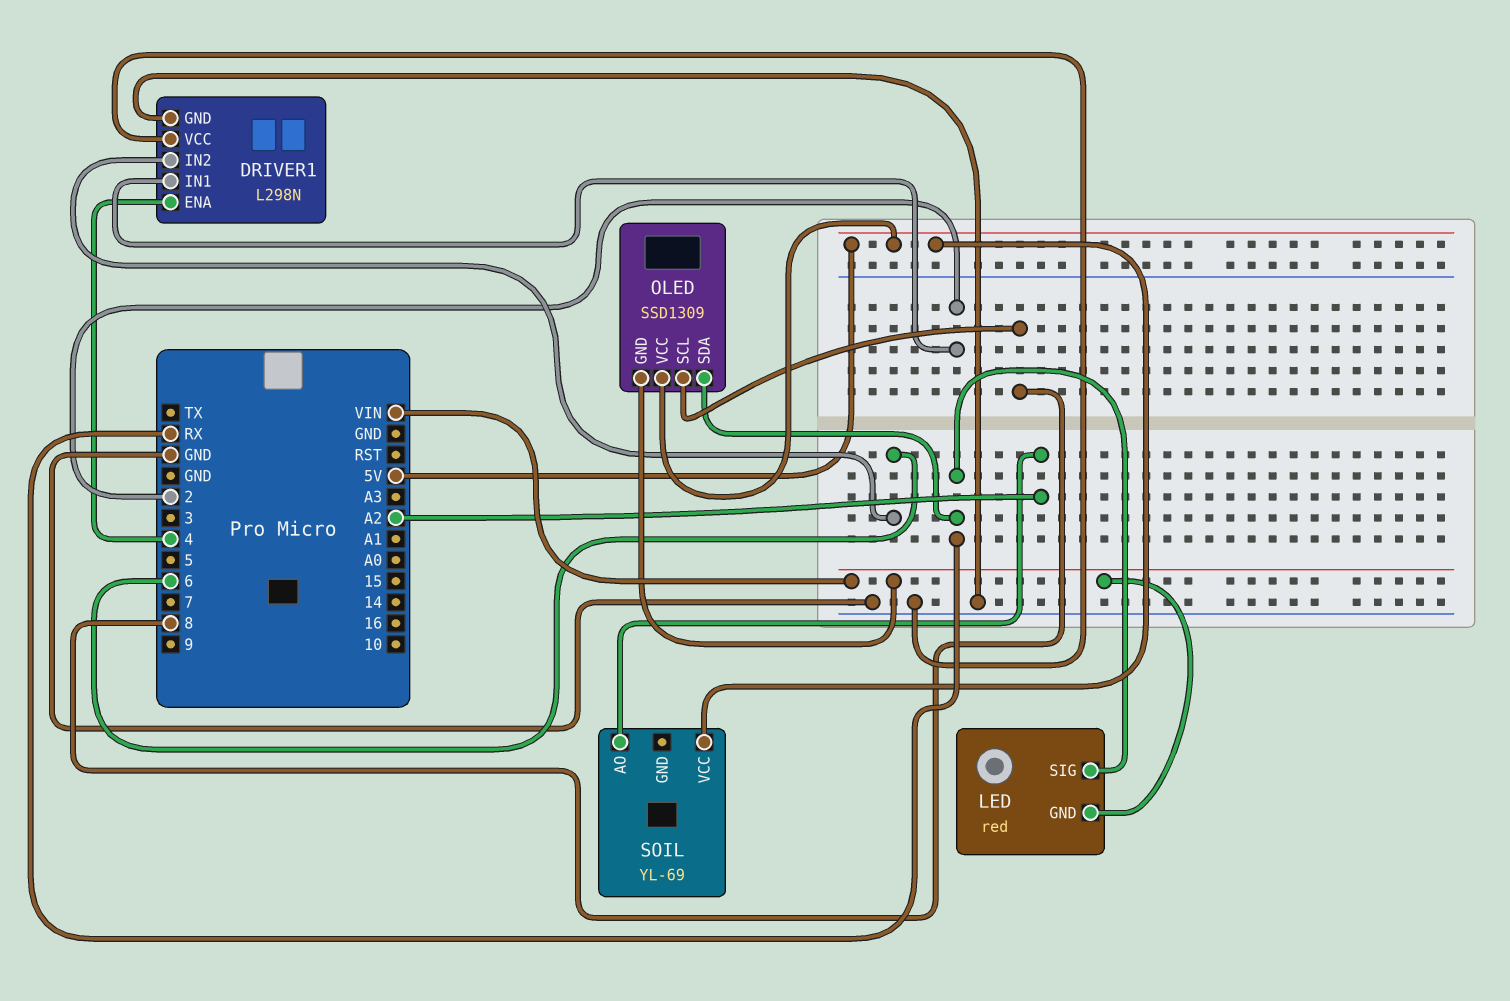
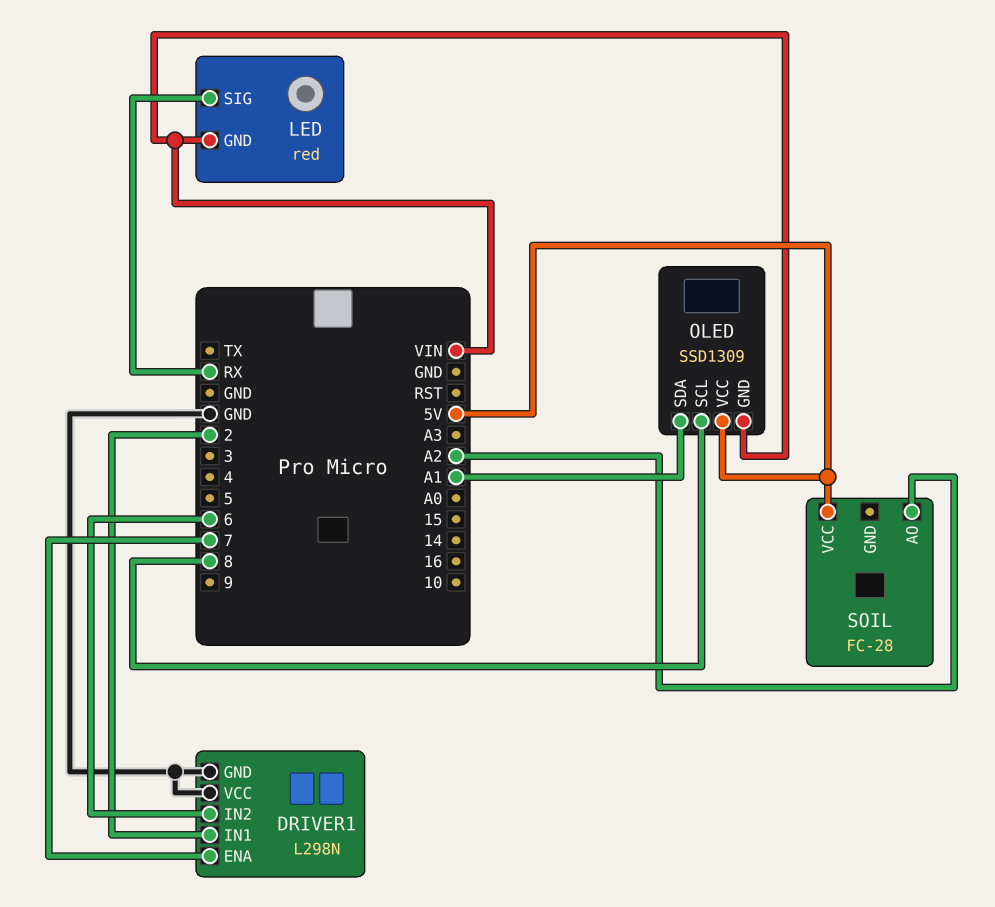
DRIVER1 pin ENA: 4 -> 7
OLED pin SDA: RX -> A1
SOIL: YL-69 -> FC-28

